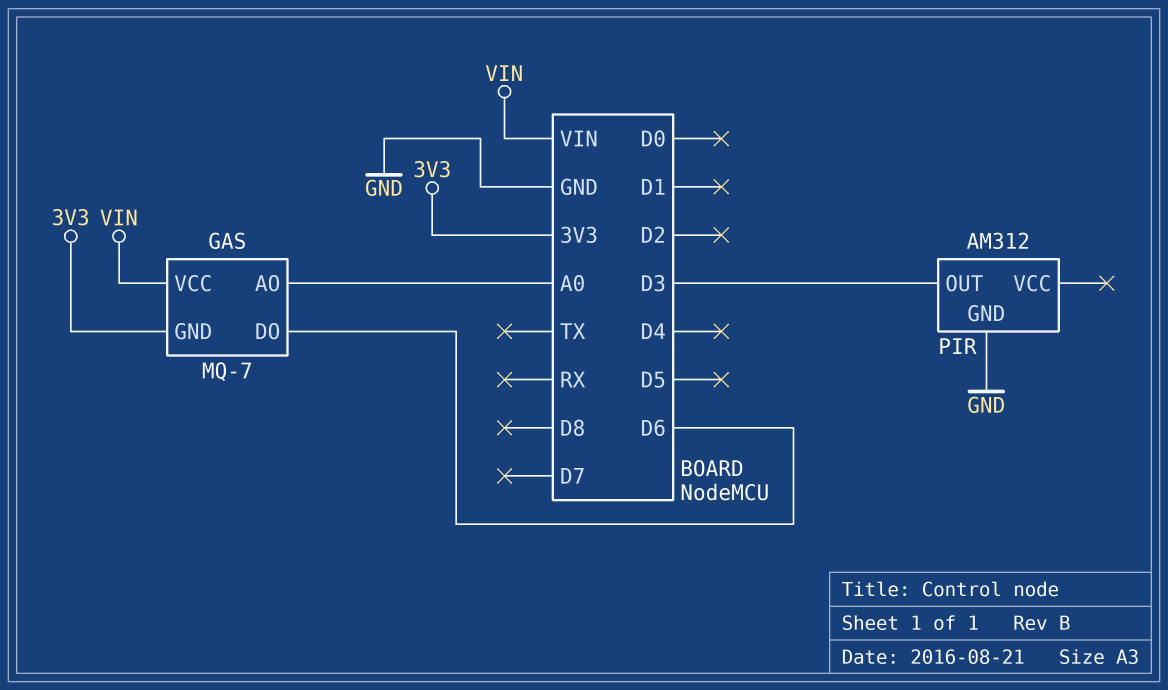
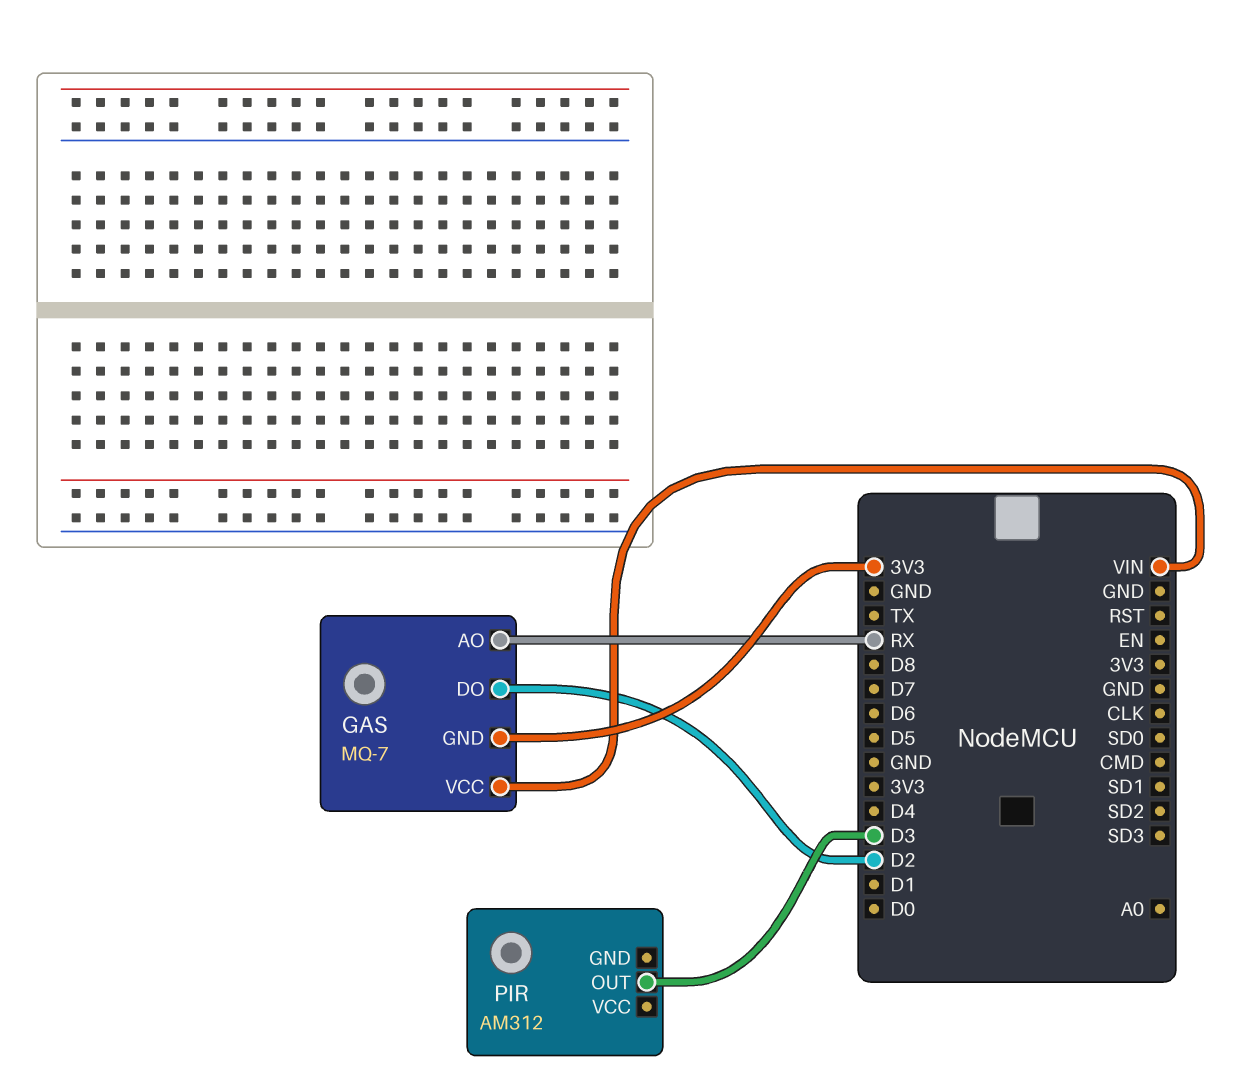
GAS pin AO: A0 -> RX
GAS pin DO: D6 -> D2
PIR pin GND: GND -> none

